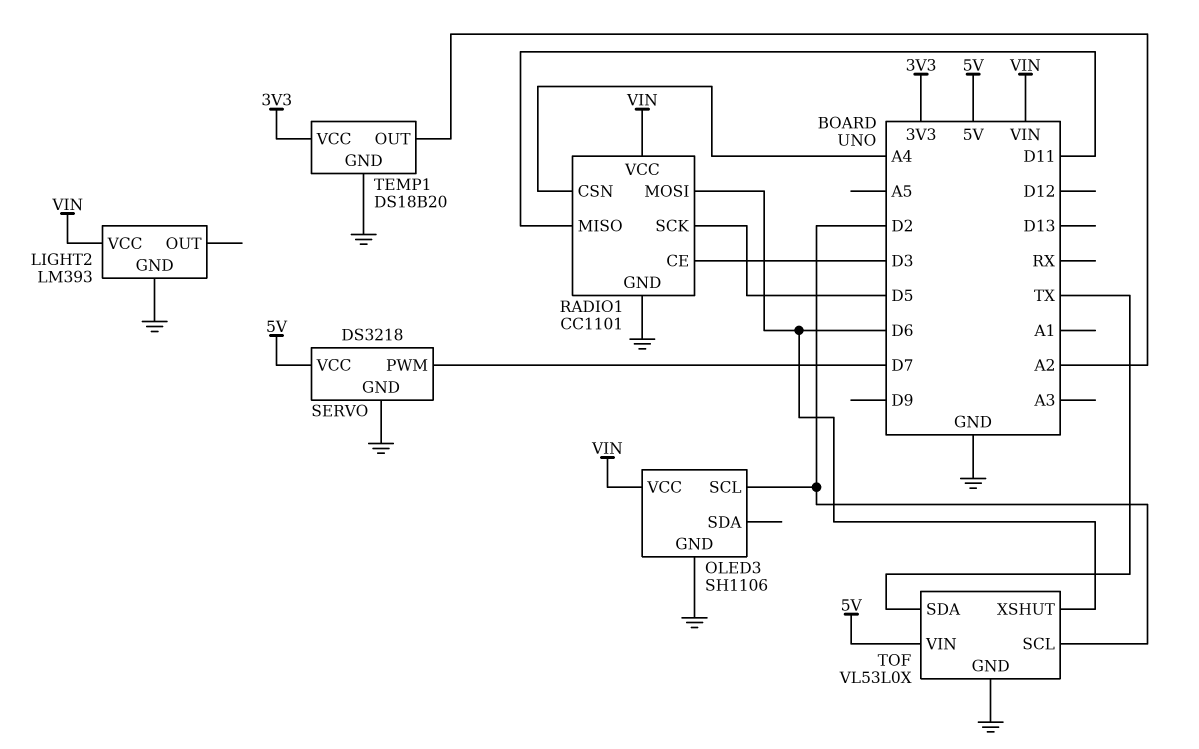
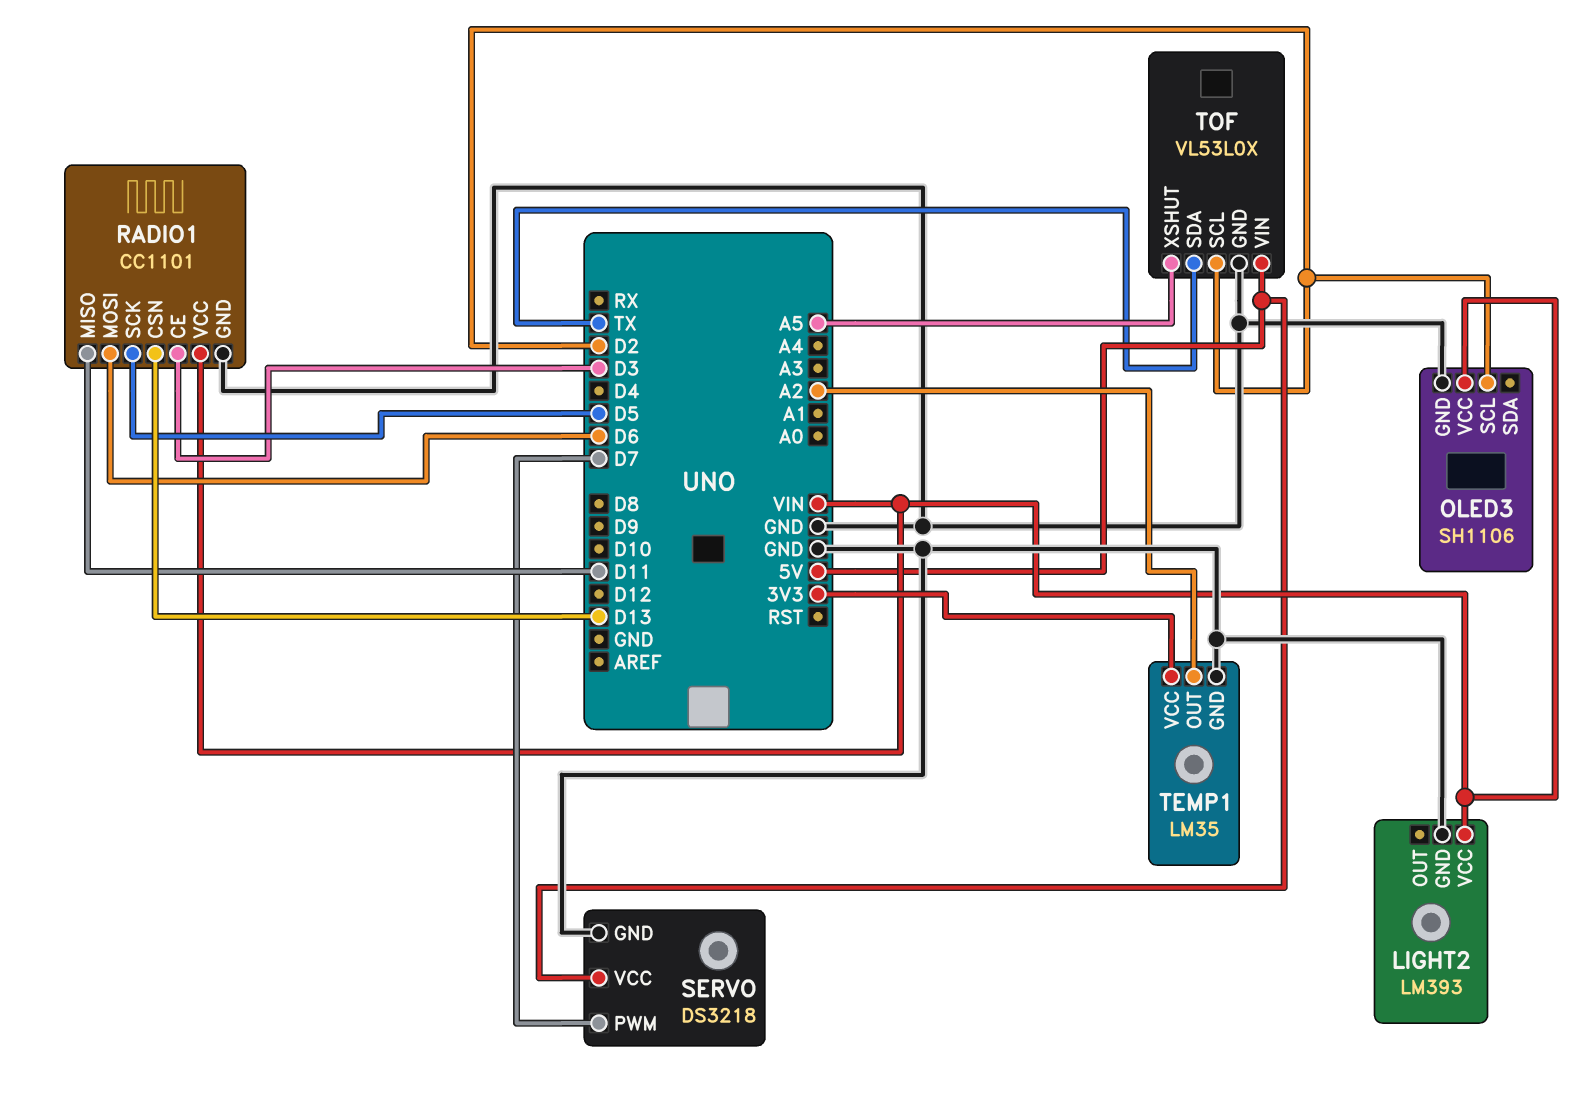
RADIO1 pin CSN: A4 -> D13
TEMP1: DS18B20 -> LM35
TOF pin XSHUT: D6 -> A5

